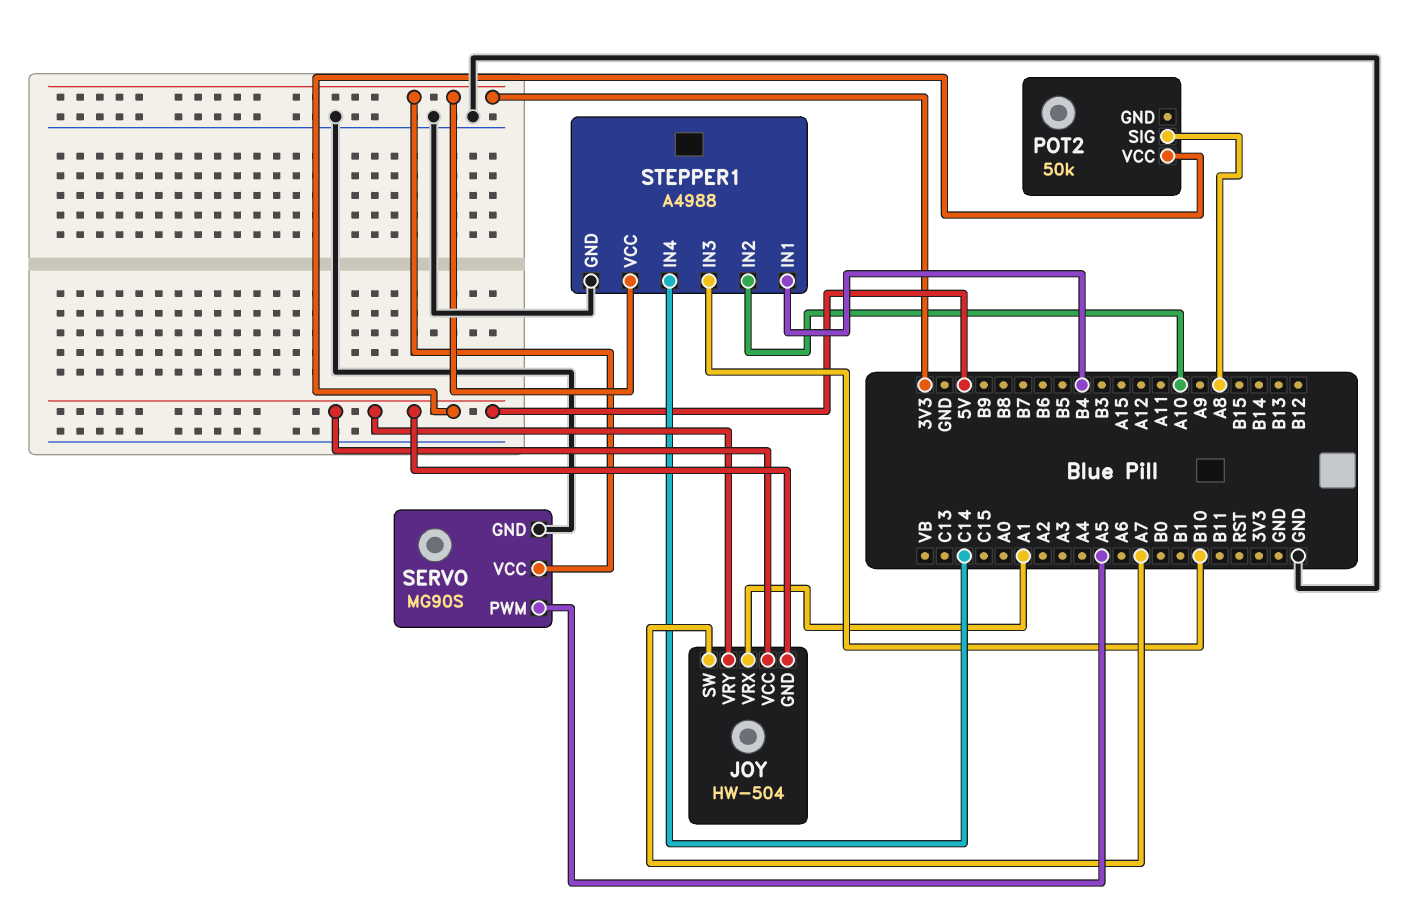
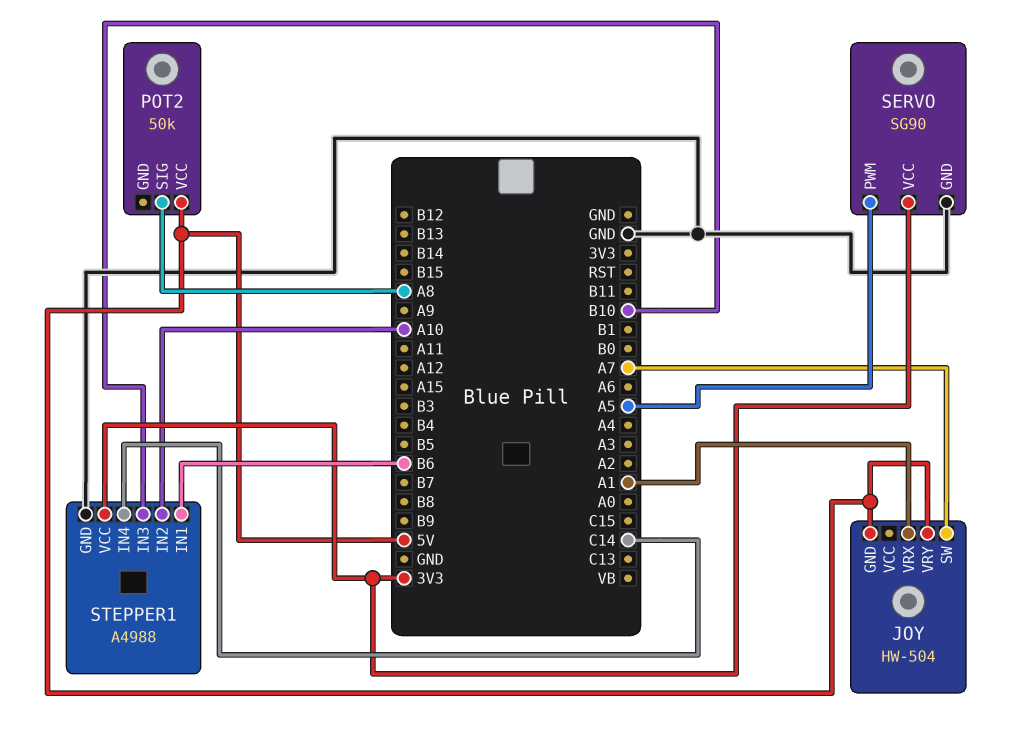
JOY pin VCC: 5V -> none
SERVO: MG90S -> SG90
STEPPER1 pin IN1: B4 -> B6

